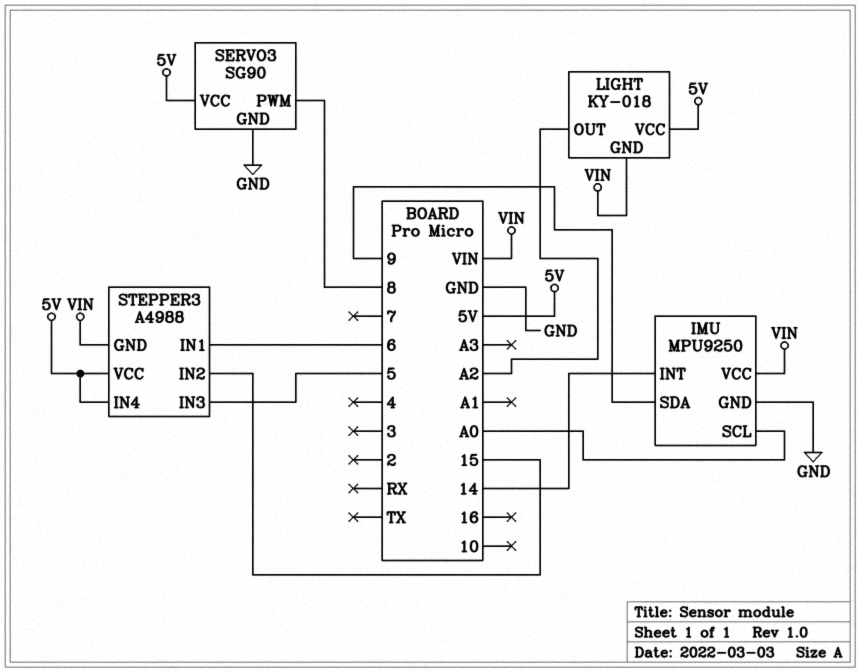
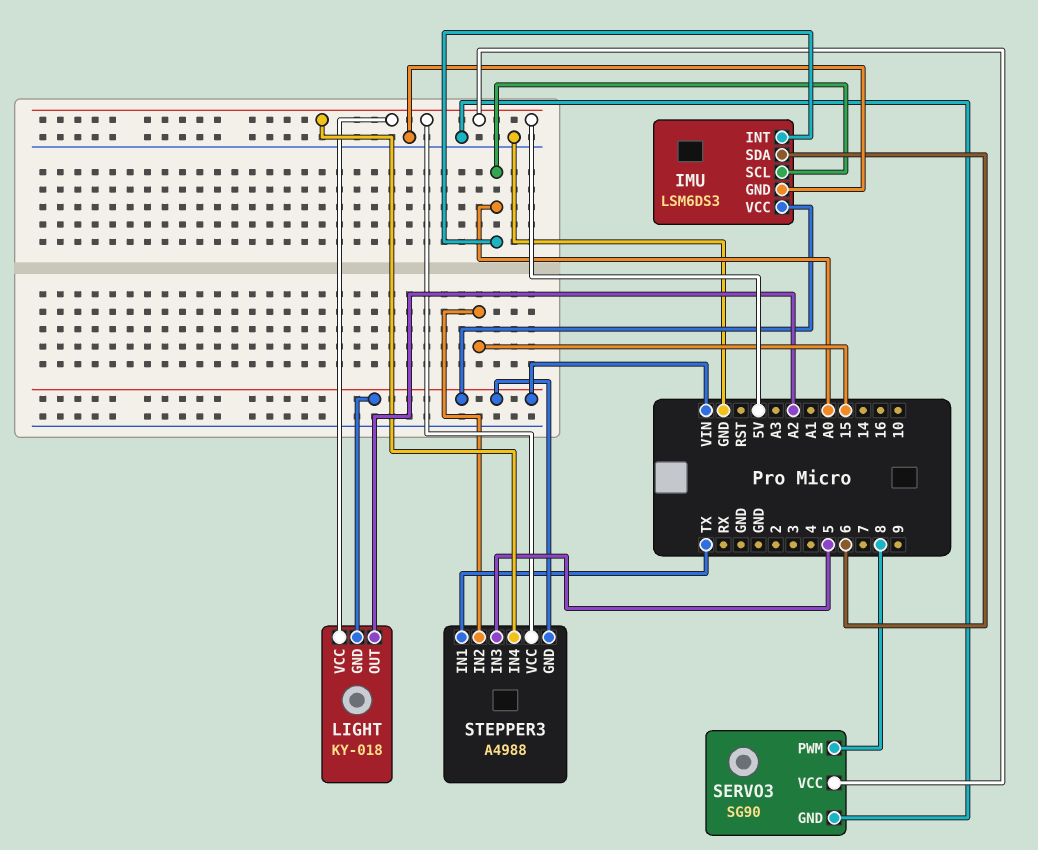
IMU: MPU9250 -> LSM6DS3
IMU pin INT: 14 -> A0
IMU pin SDA: 9 -> 6
STEPPER3 pin IN1: 6 -> TX

